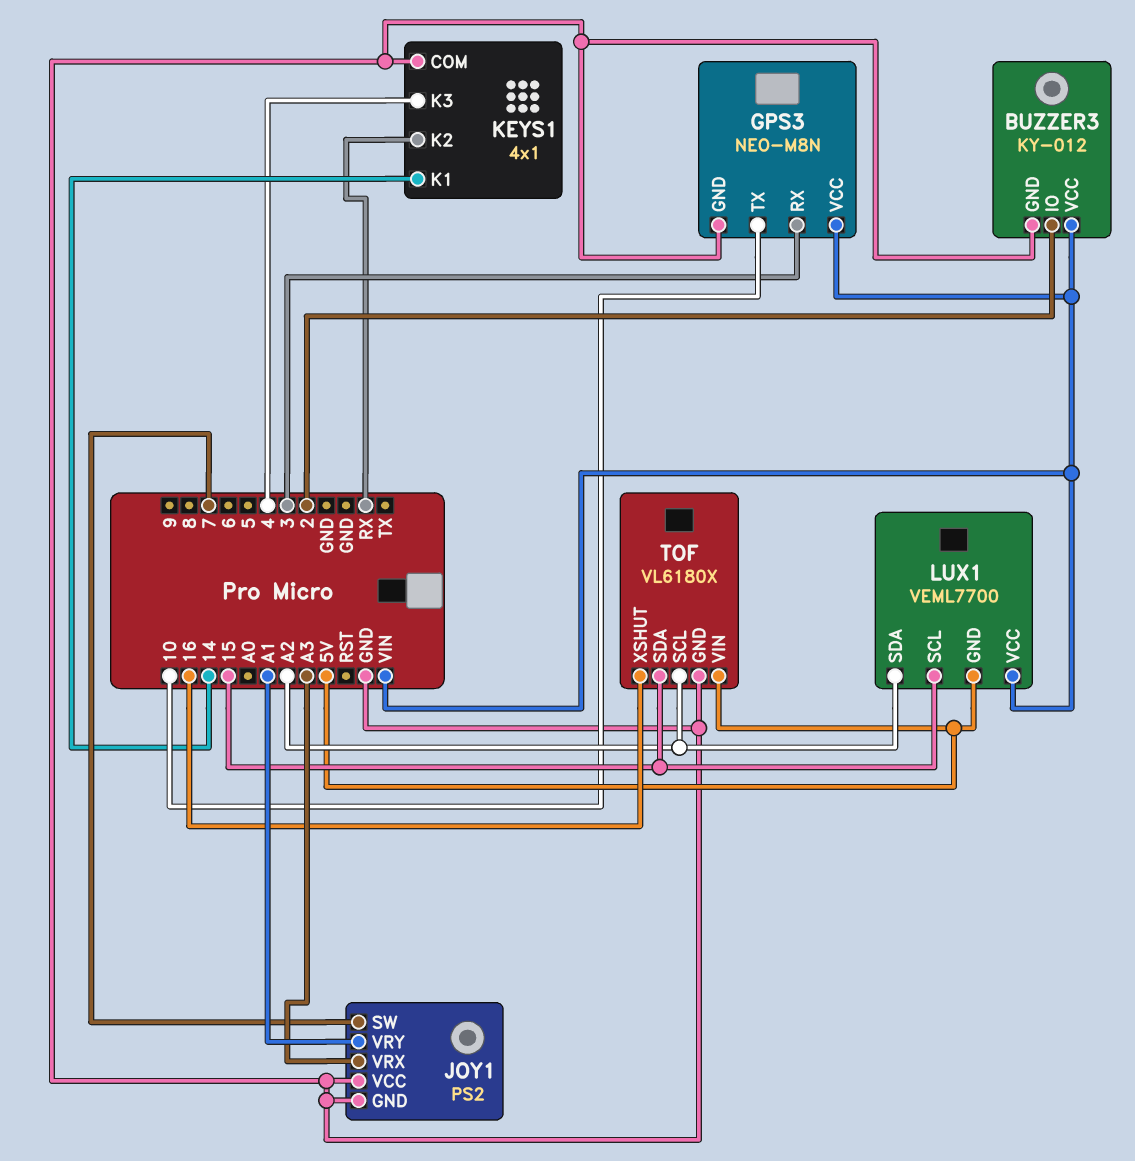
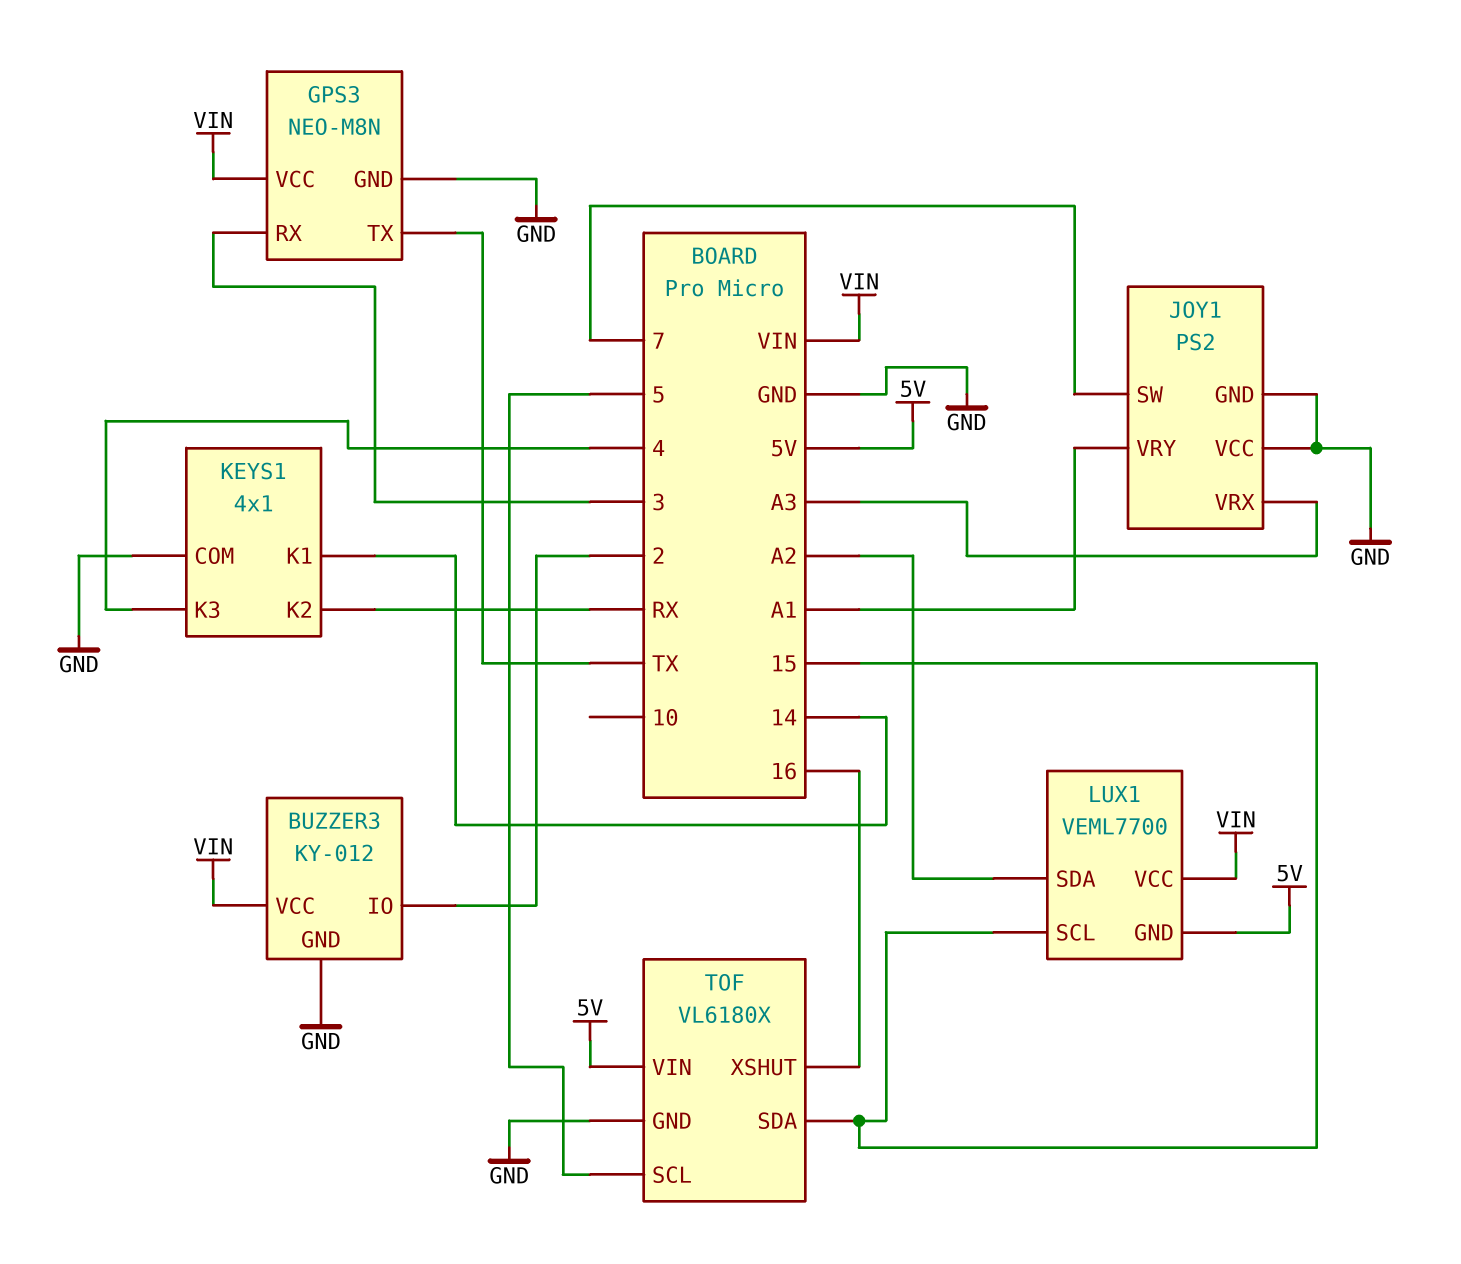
GPS3 pin TX: 10 -> TX
TOF pin SCL: A2 -> 5

